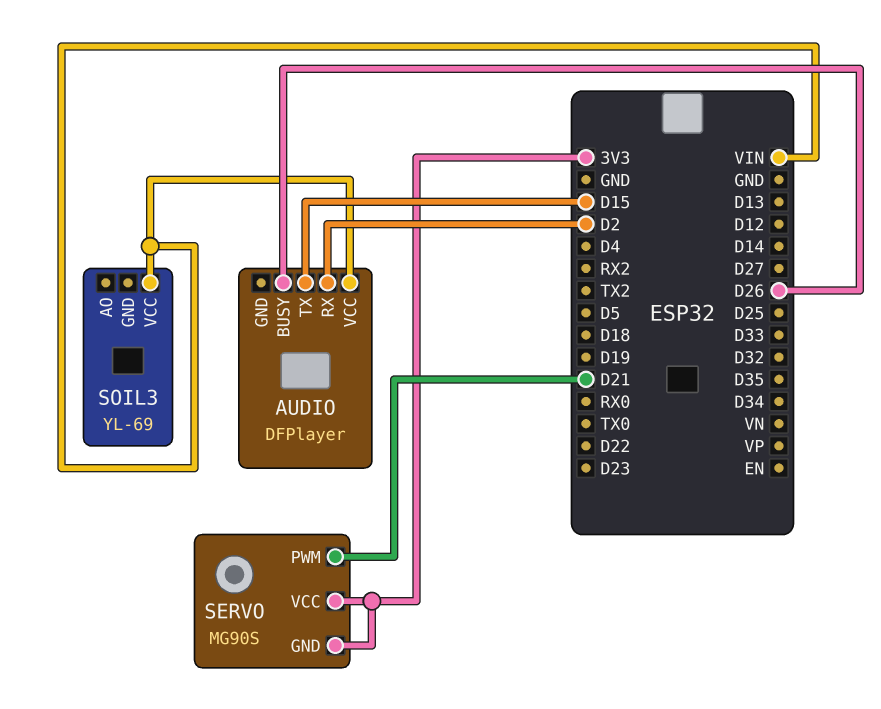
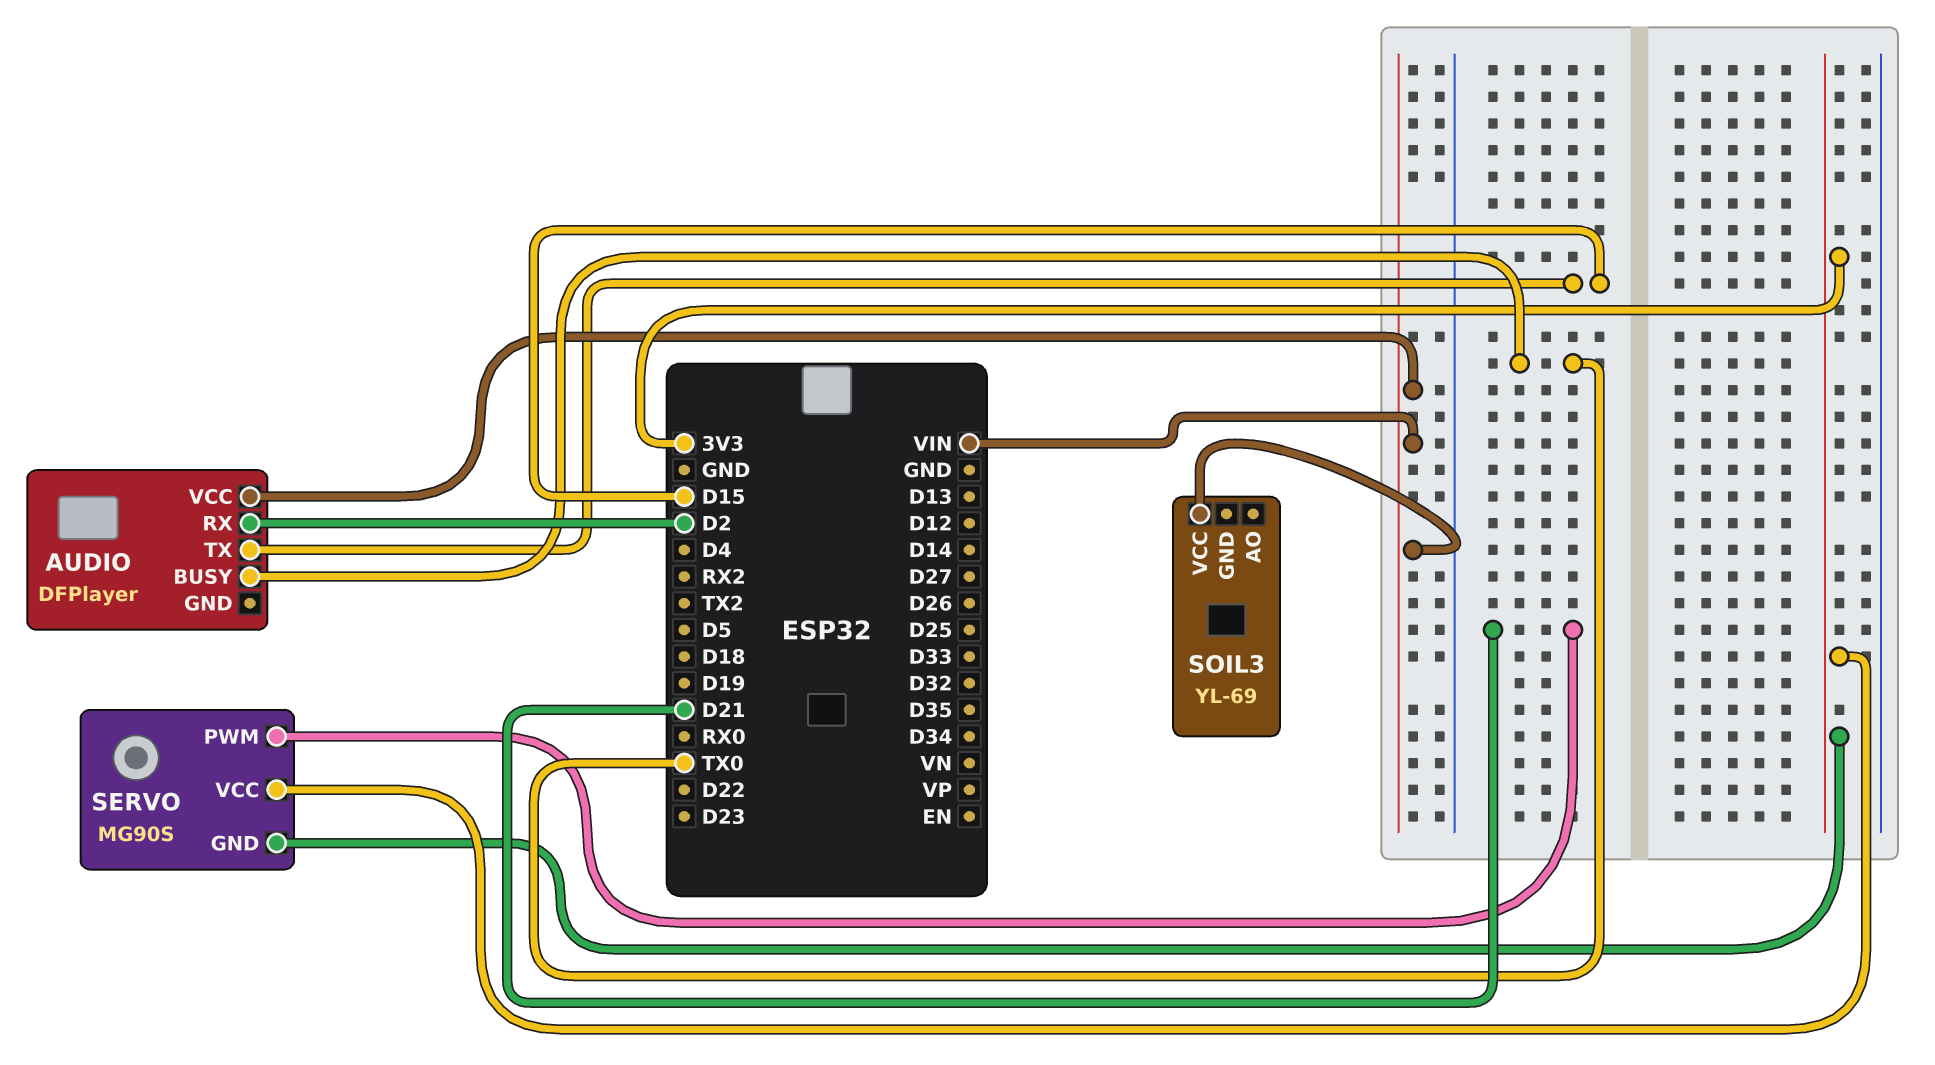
AUDIO pin BUSY: D26 -> TX0

